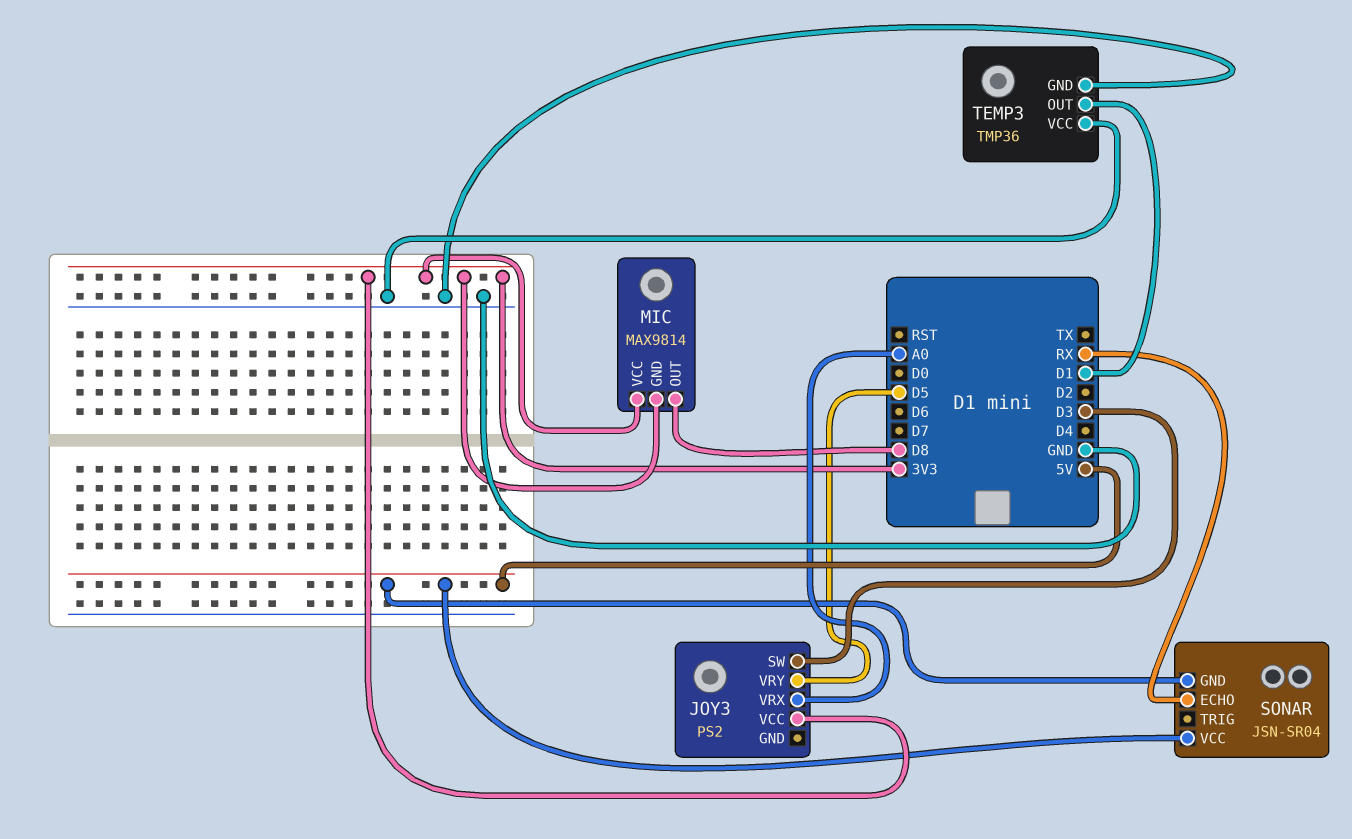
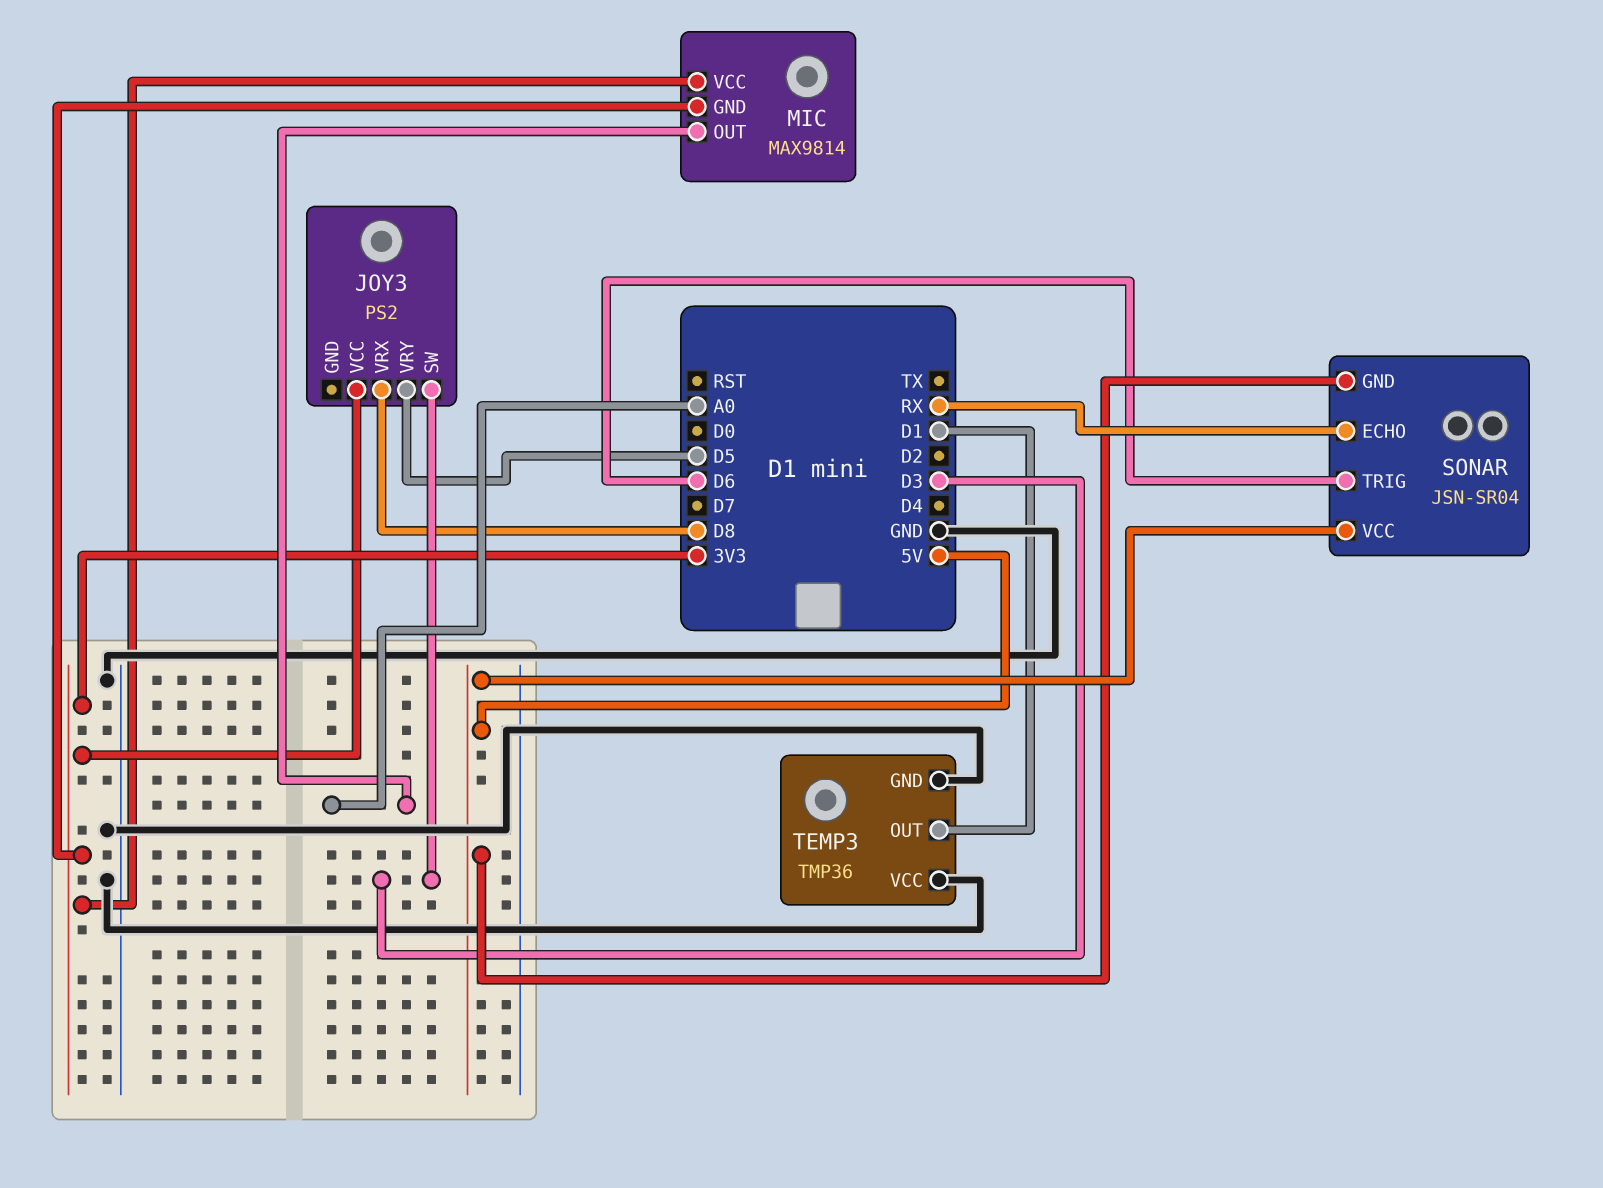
JOY3 pin VRX: A0 -> D8
MIC pin OUT: D8 -> A0
SONAR pin TRIG: none -> D6

